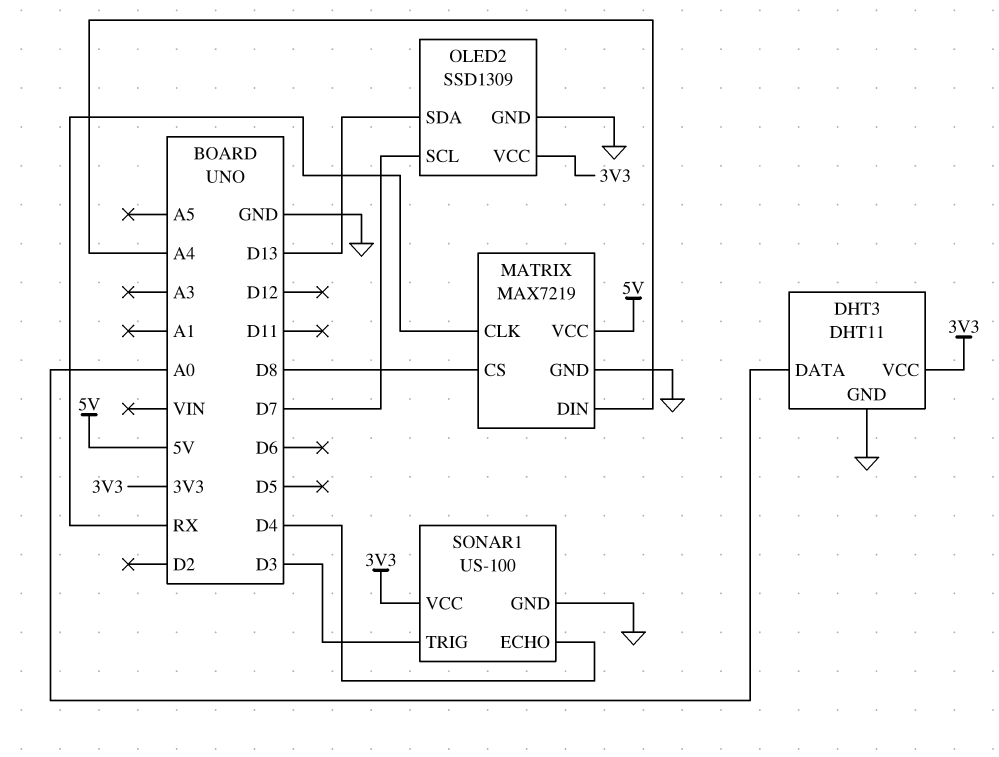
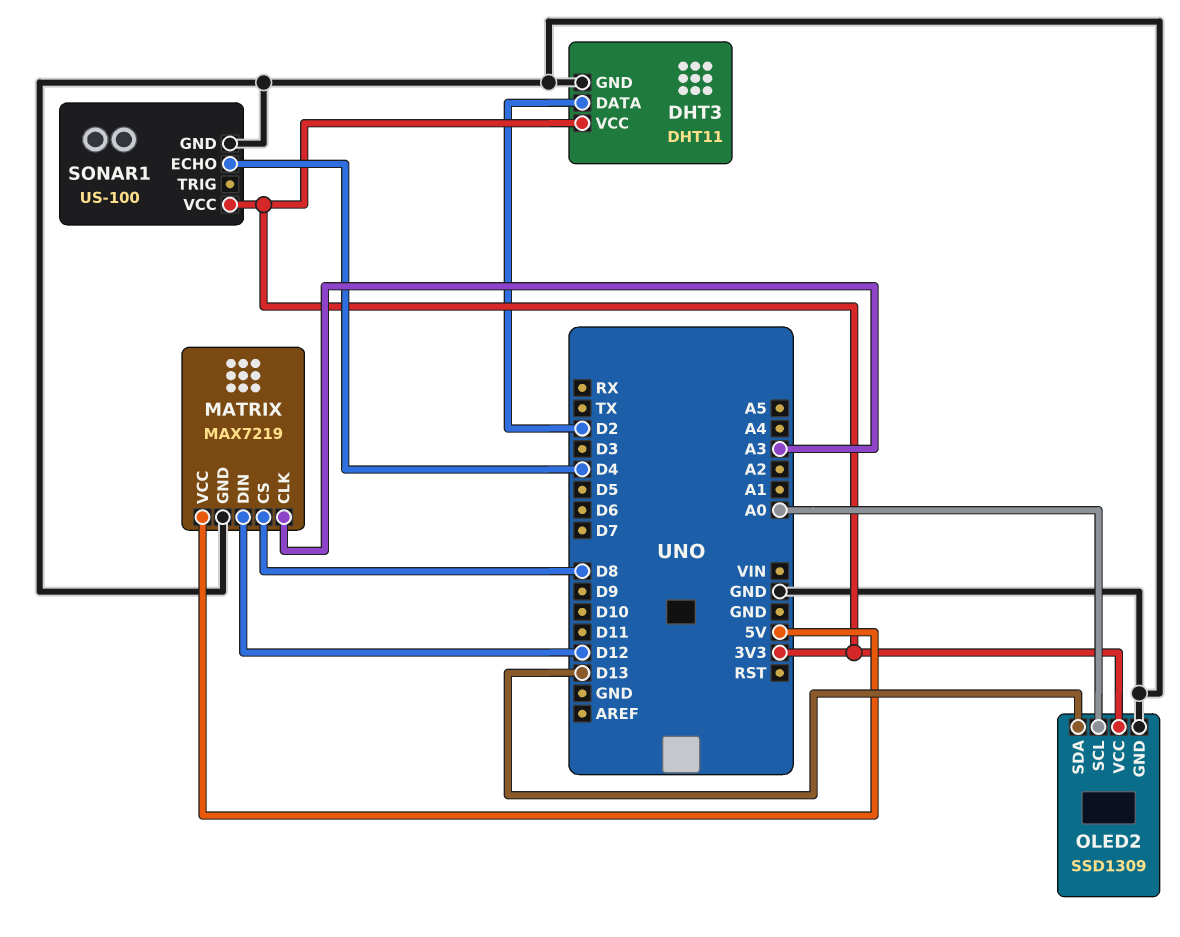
DHT3 pin DATA: A0 -> D2
MATRIX pin CLK: RX -> A3
MATRIX pin DIN: A4 -> D12
OLED2 pin SCL: D7 -> A0
SONAR1 pin TRIG: D3 -> none

